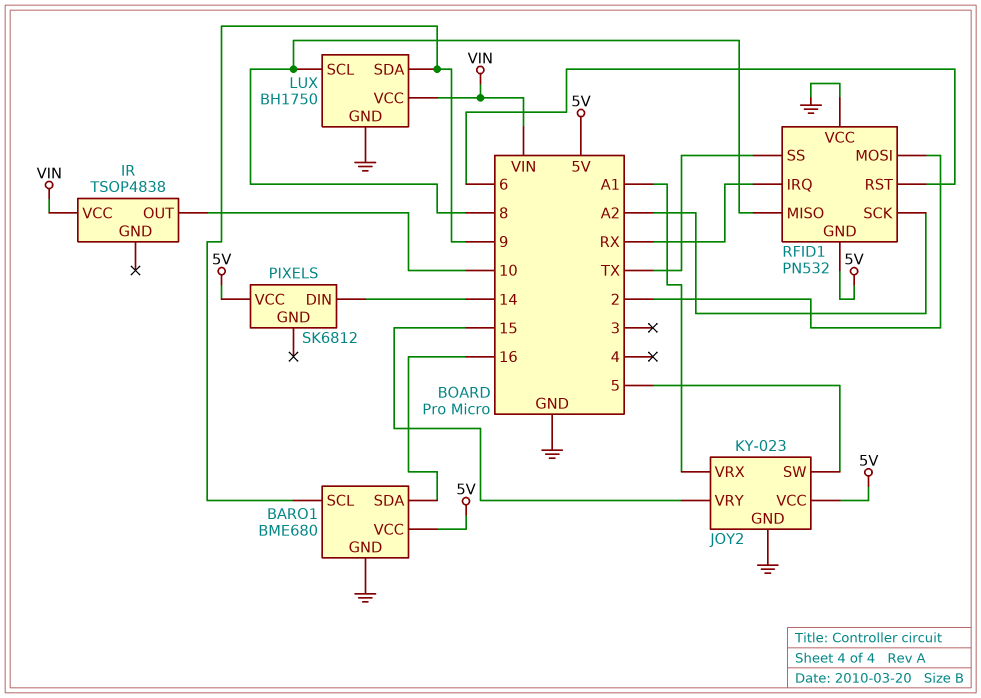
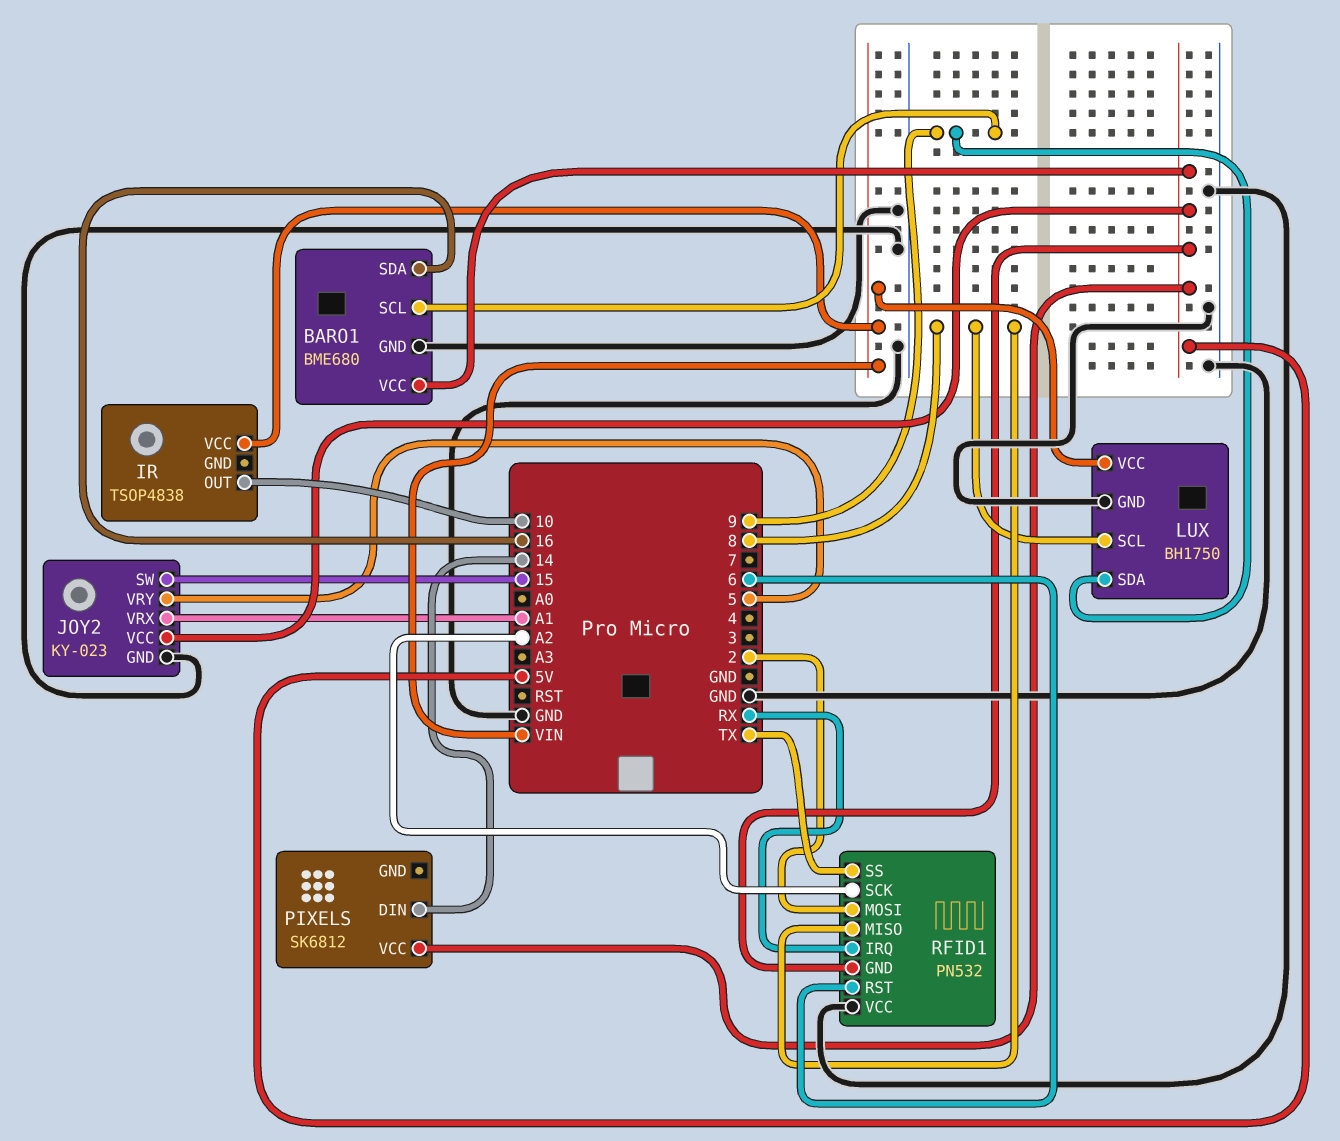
JOY2 pin SW: 5 -> 15
JOY2 pin VRY: 15 -> 5

